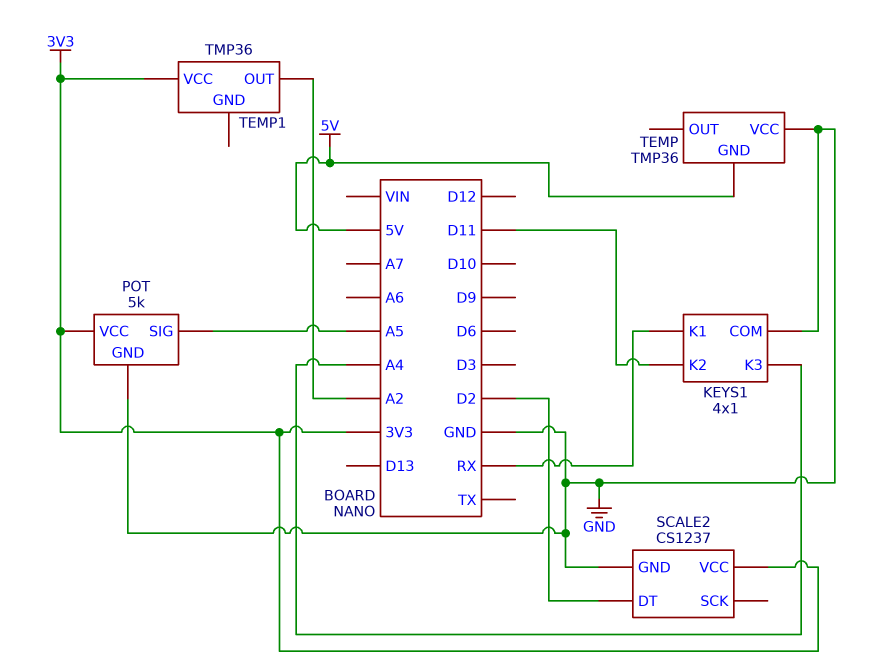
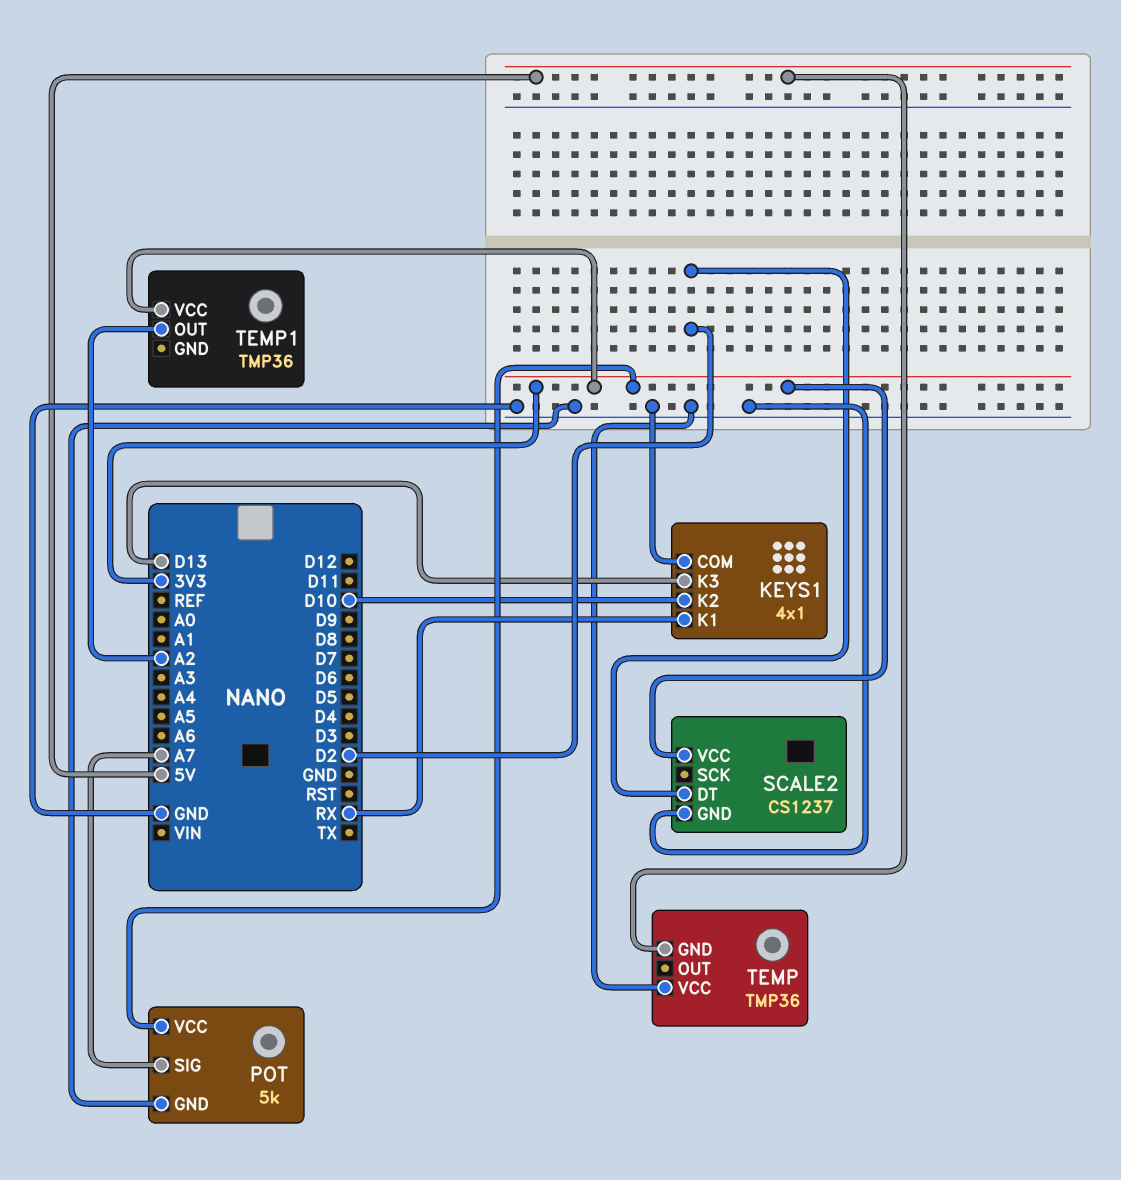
KEYS1 pin K2: D11 -> D10
KEYS1 pin K3: A4 -> D13
POT pin SIG: A5 -> A7

